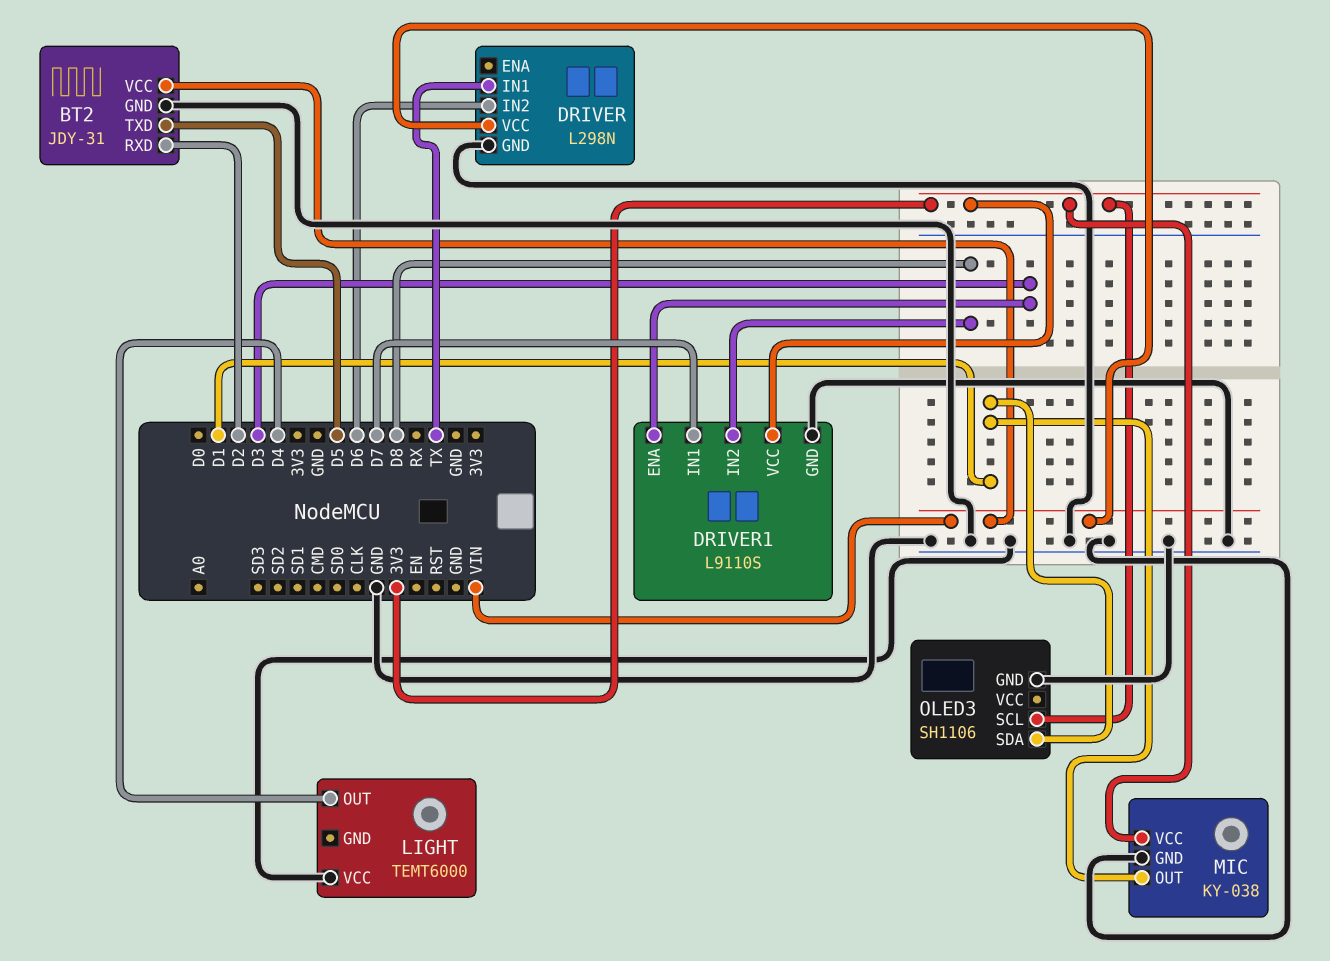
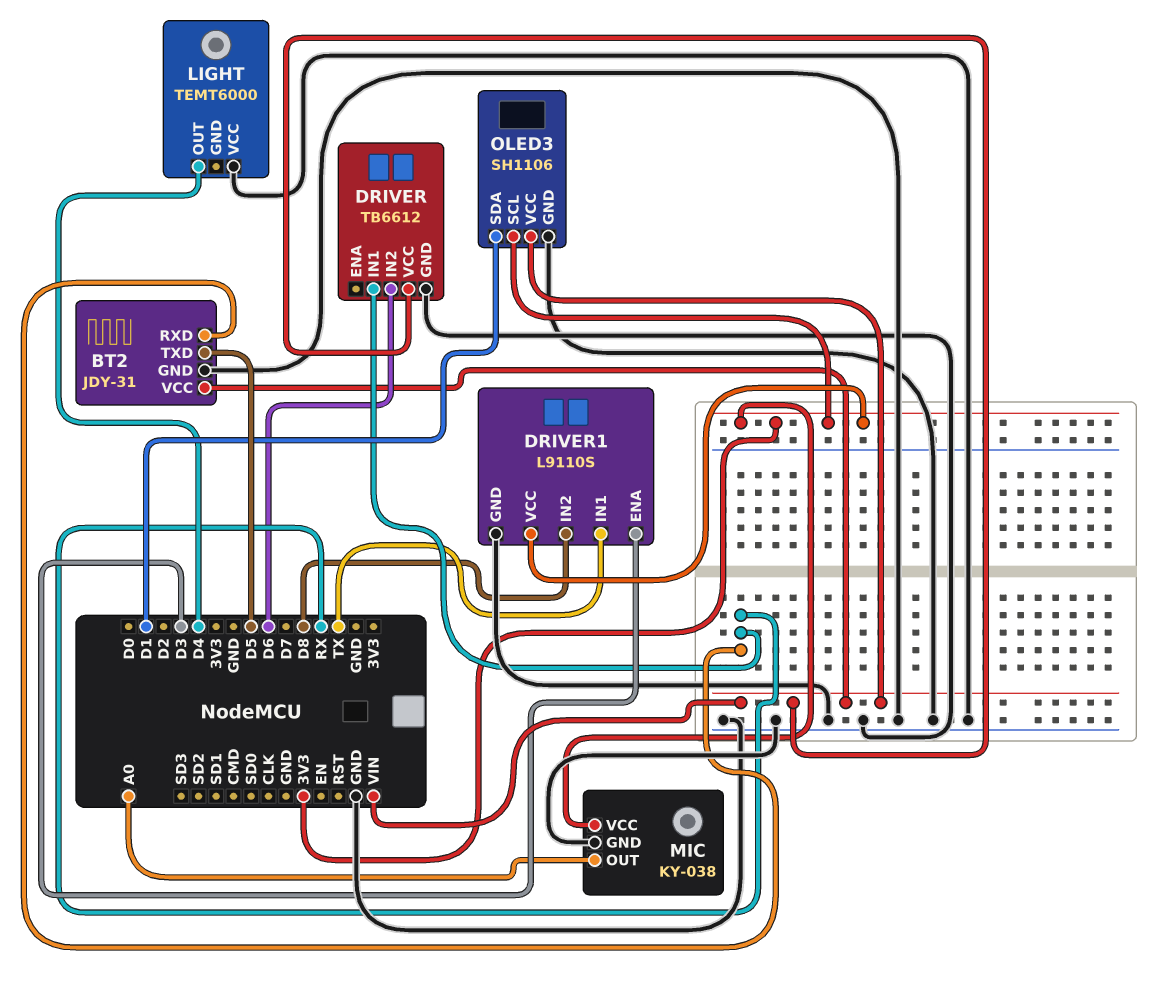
BT2 pin RXD: D2 -> RX
DRIVER: L298N -> TB6612
DRIVER pin IN1: TX -> RX
DRIVER1 pin IN1: D7 -> TX
MIC pin OUT: D1 -> A0
OLED3 pin VCC: none -> VIN

